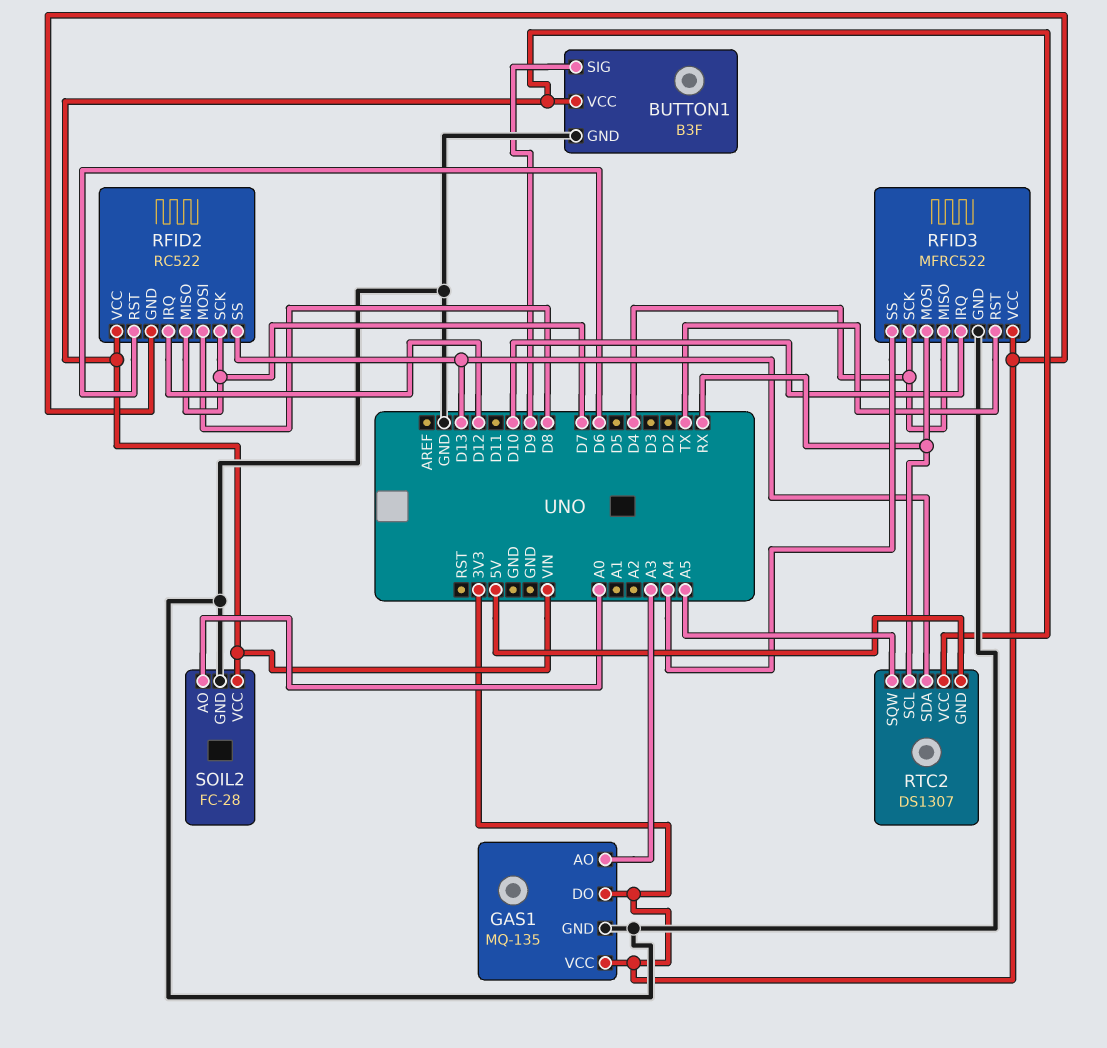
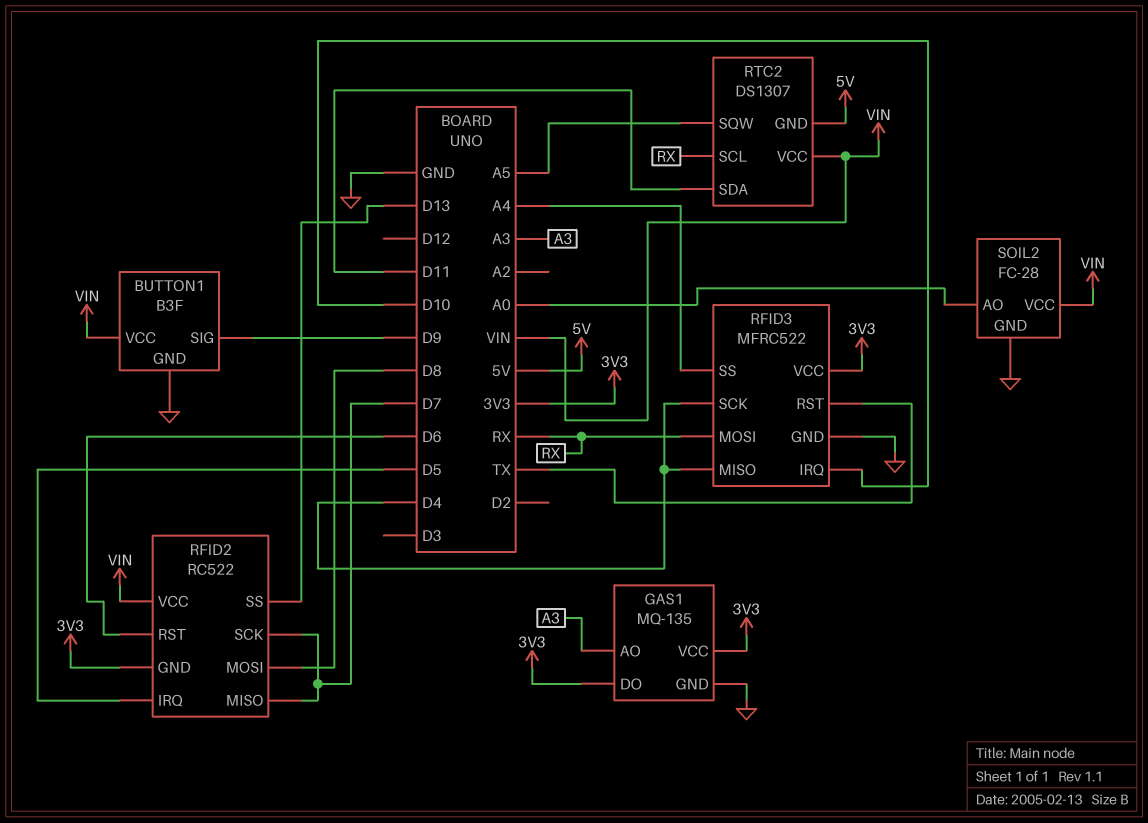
RFID2 pin IRQ: D12 -> D5
RTC2 pin SDA: D13 -> D11

